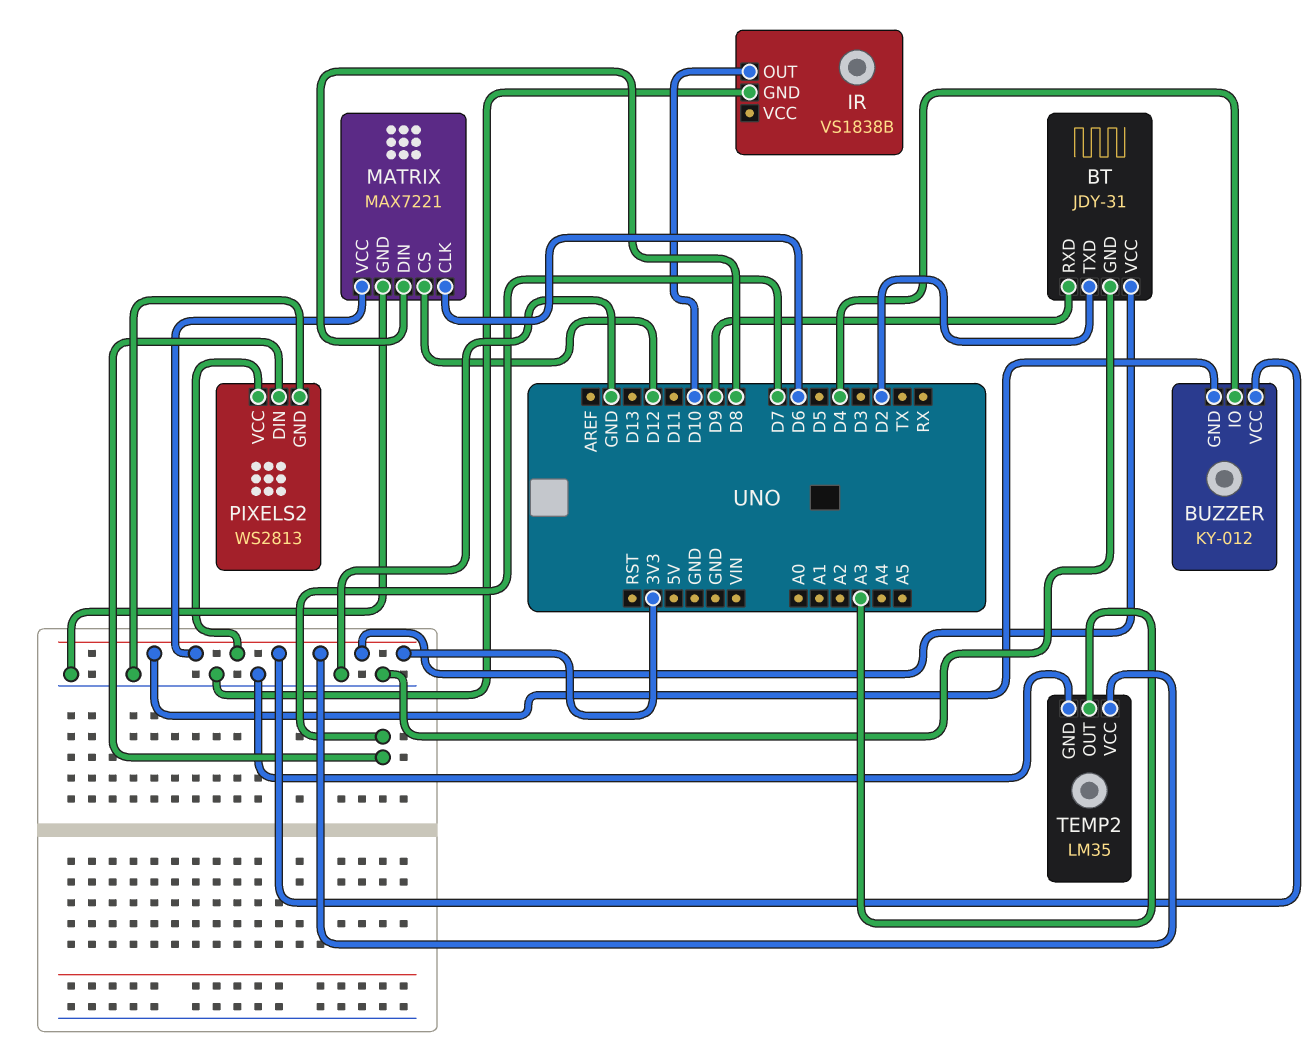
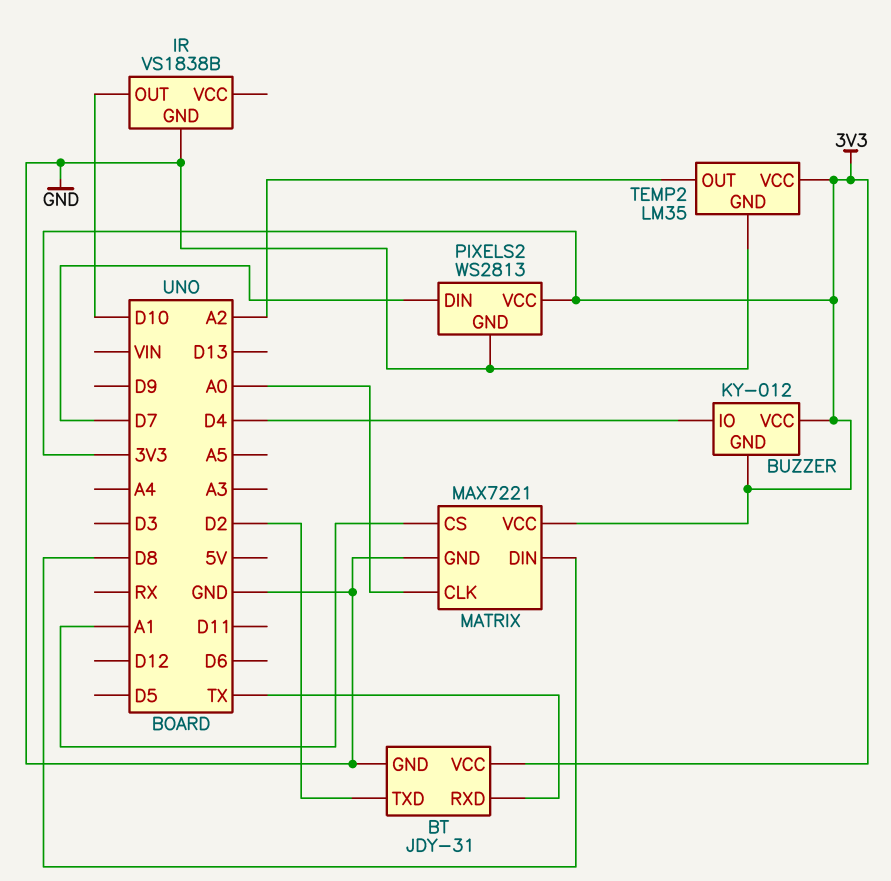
BT pin RXD: D9 -> TX
MATRIX pin CLK: D6 -> A0
MATRIX pin CS: D12 -> A1
TEMP2 pin OUT: A3 -> A2

